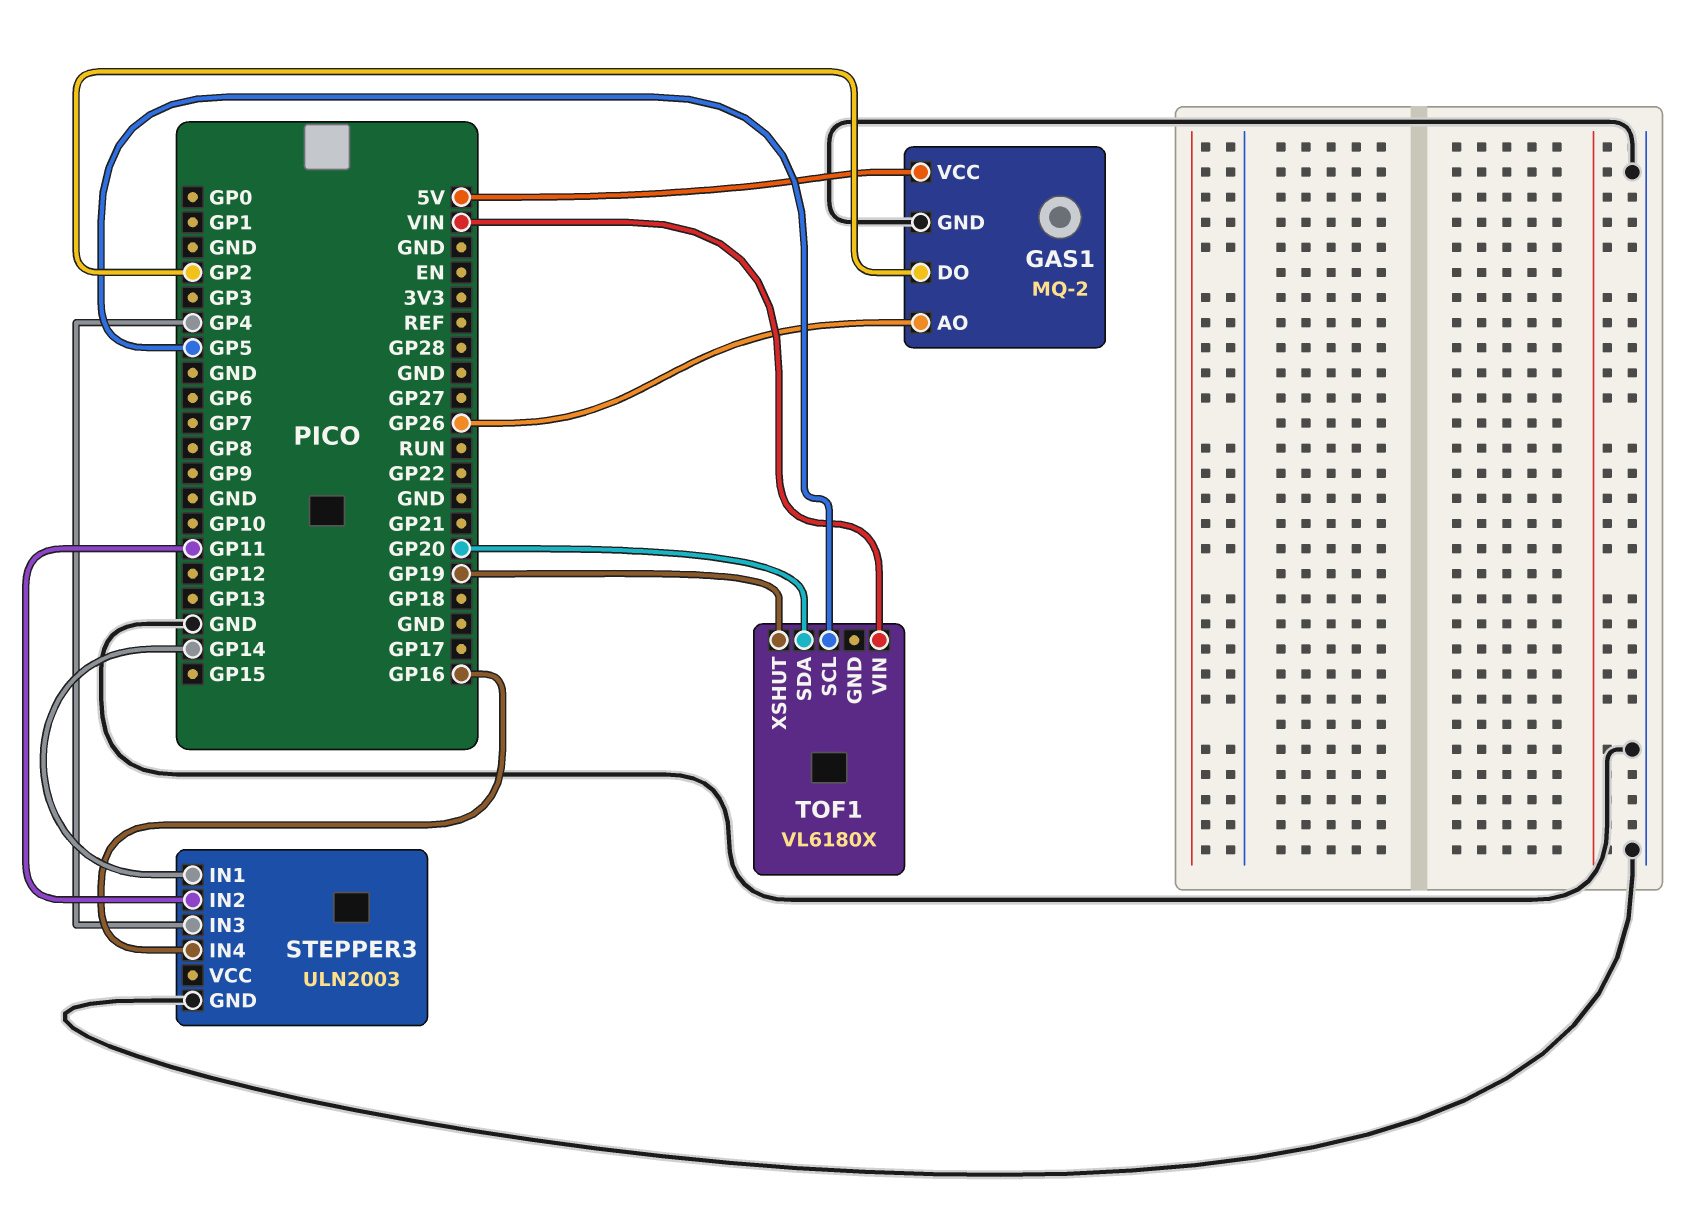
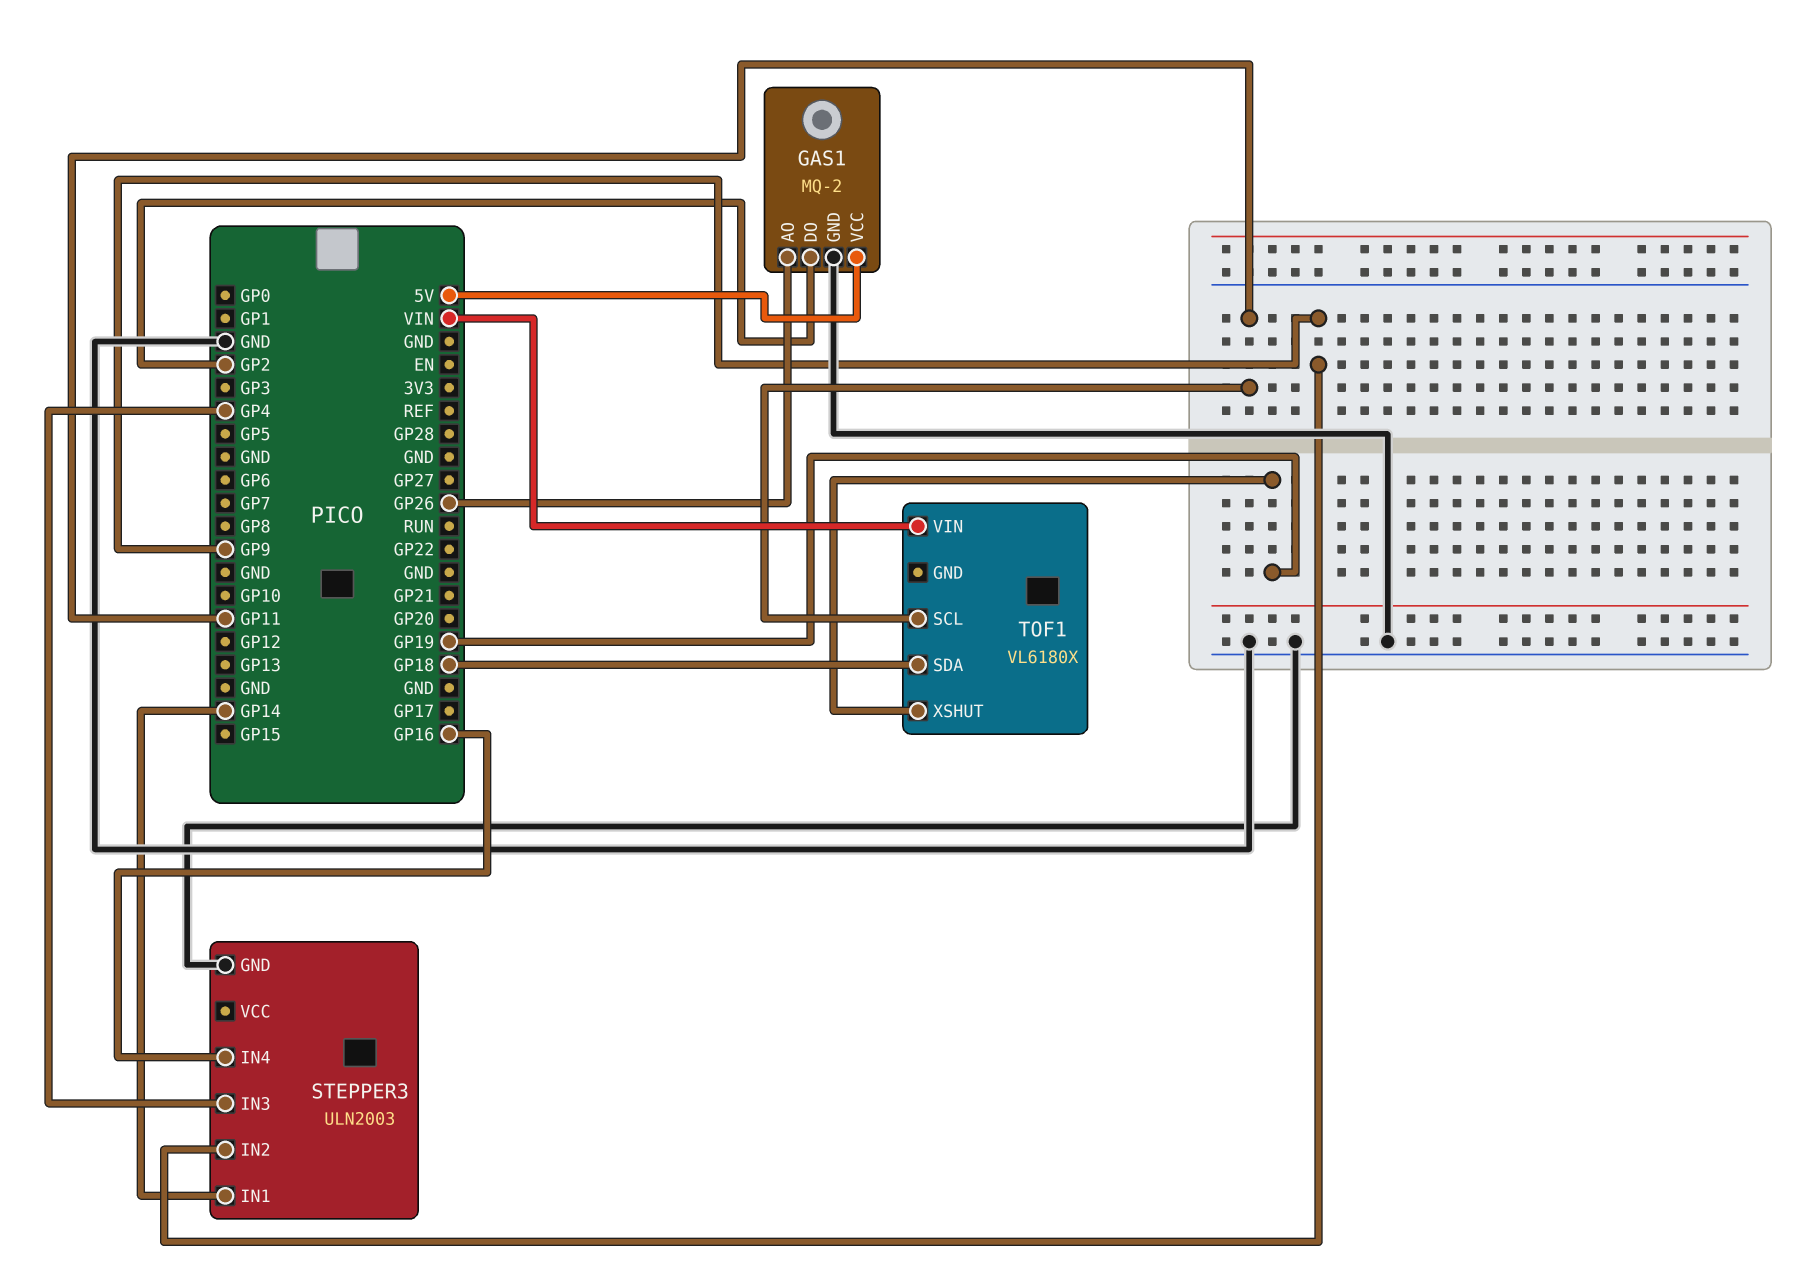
STEPPER3 pin IN2: GP11 -> GP9
TOF1 pin SCL: GP5 -> GP11
TOF1 pin SDA: GP20 -> GP18

